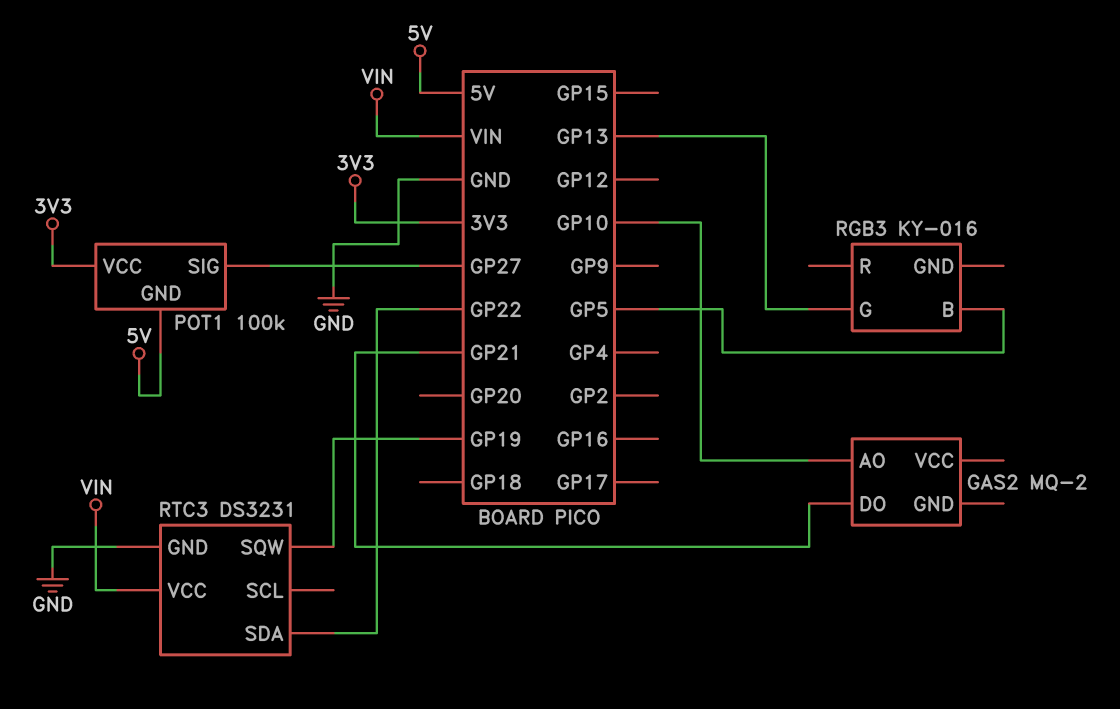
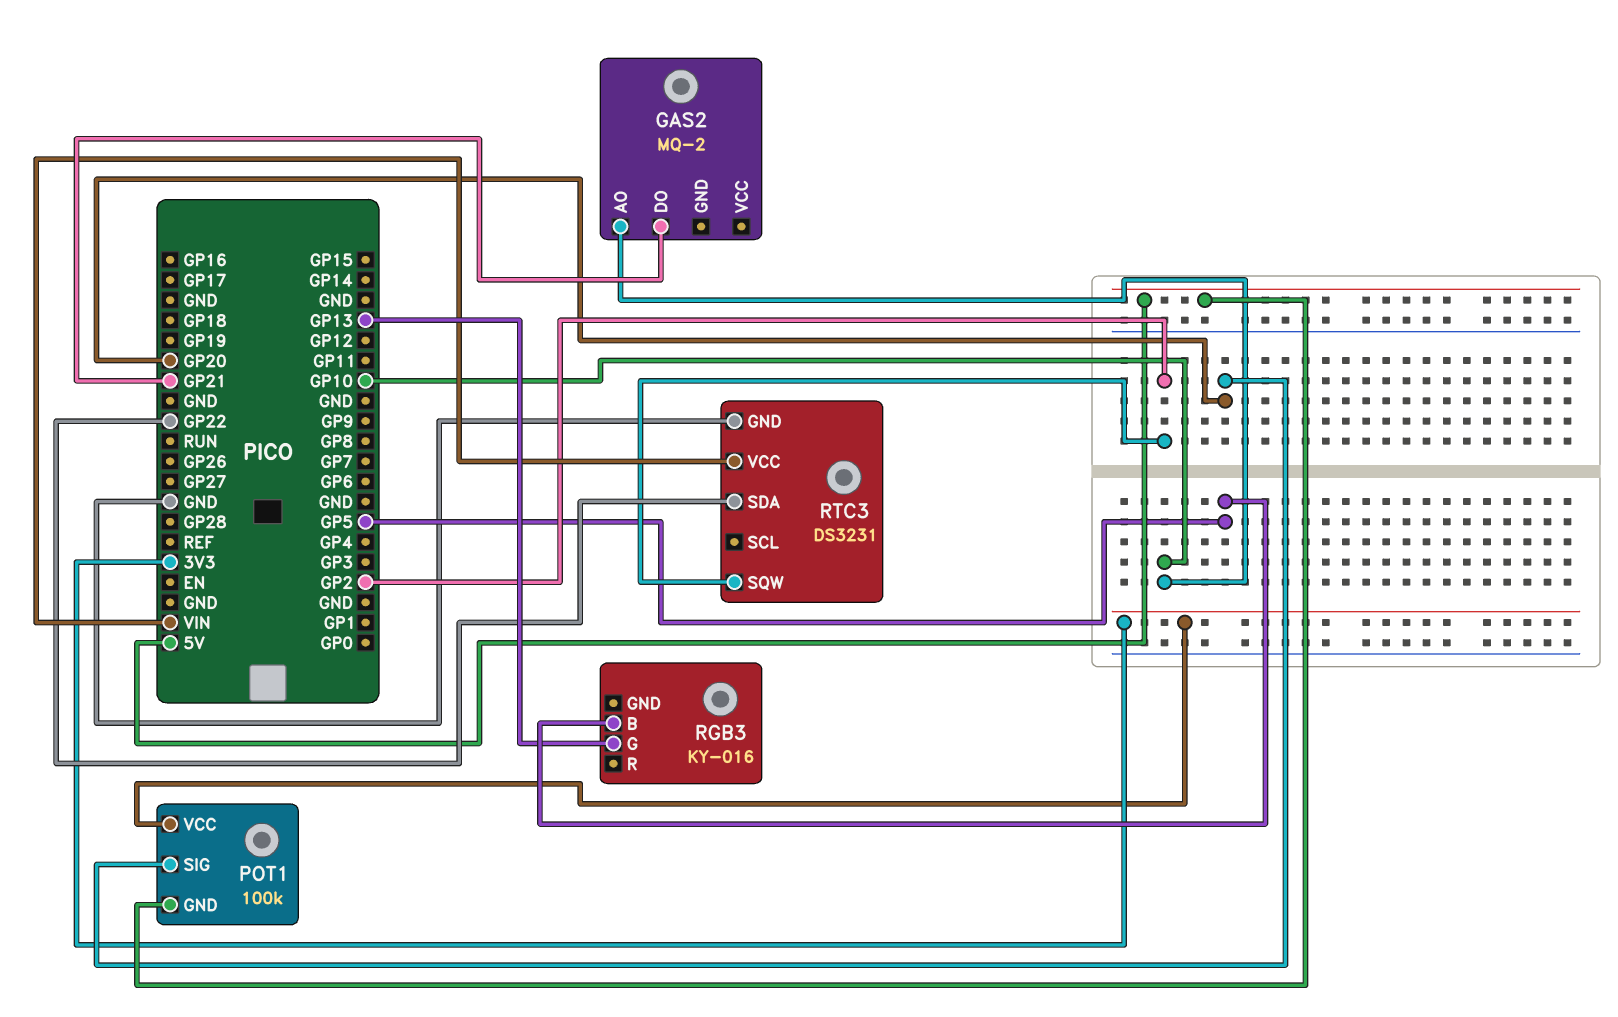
POT1 pin SIG: GP27 -> GP20
RTC3 pin SQW: GP19 -> GP2

